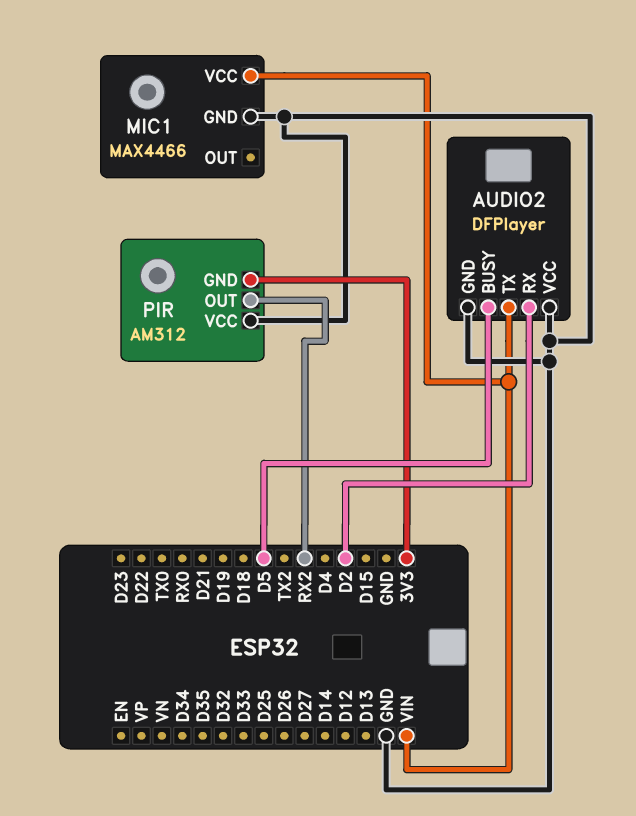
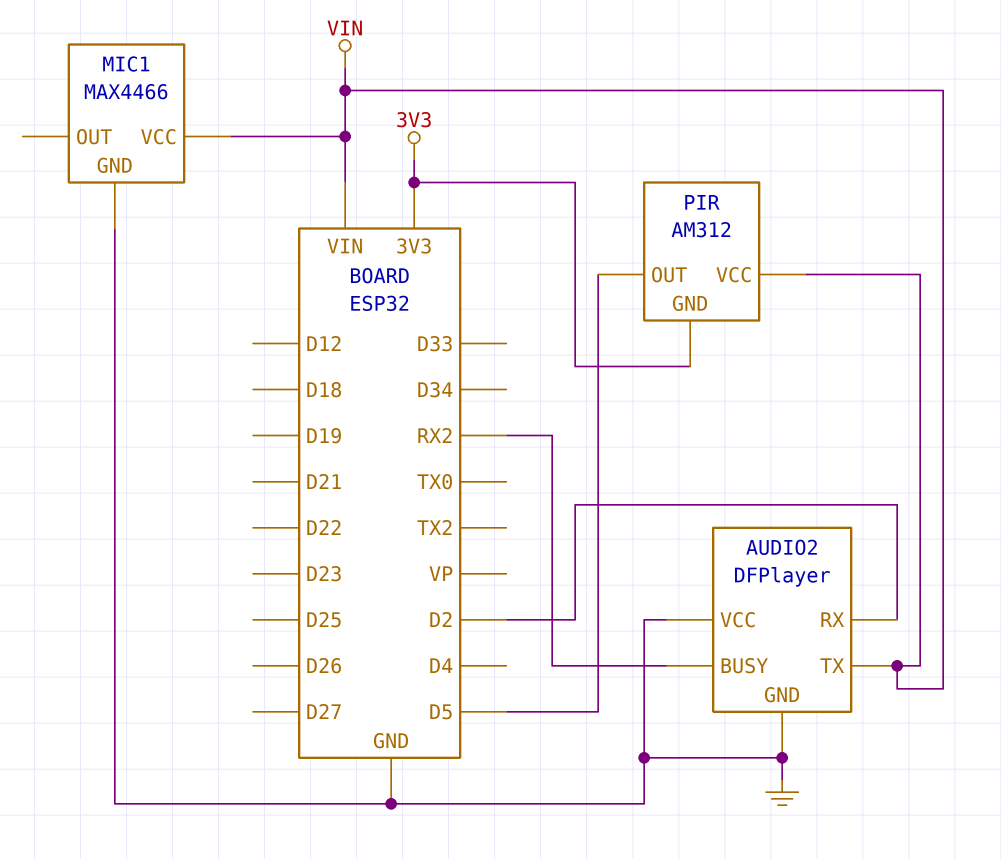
AUDIO2 pin BUSY: D5 -> RX2
PIR pin OUT: RX2 -> D5
PIR pin VCC: GND -> VIN

